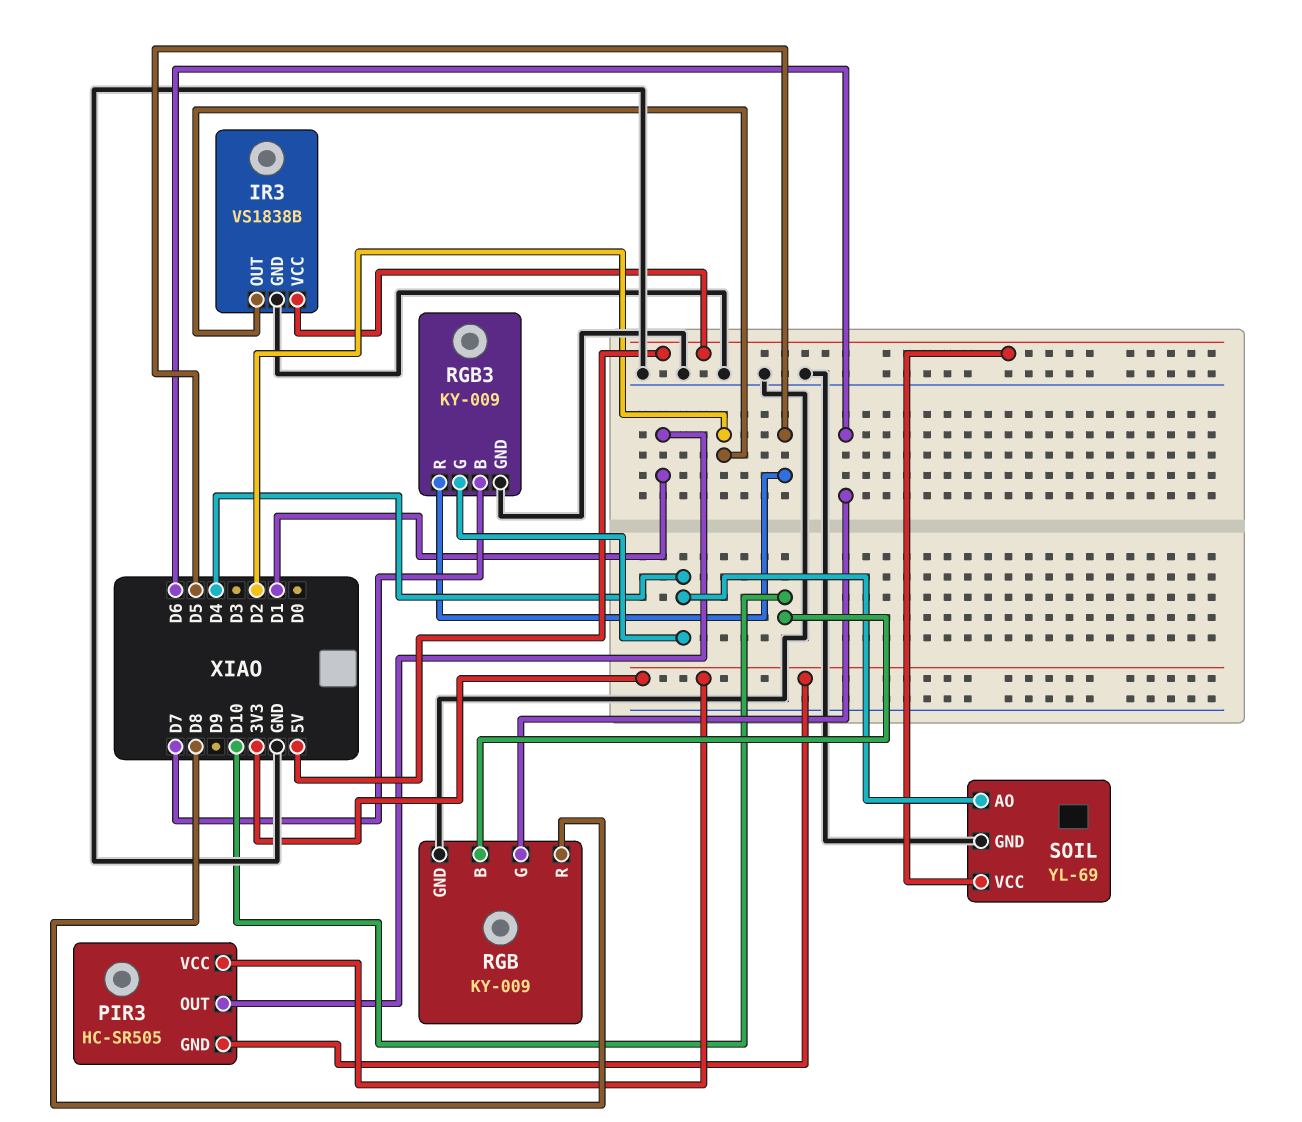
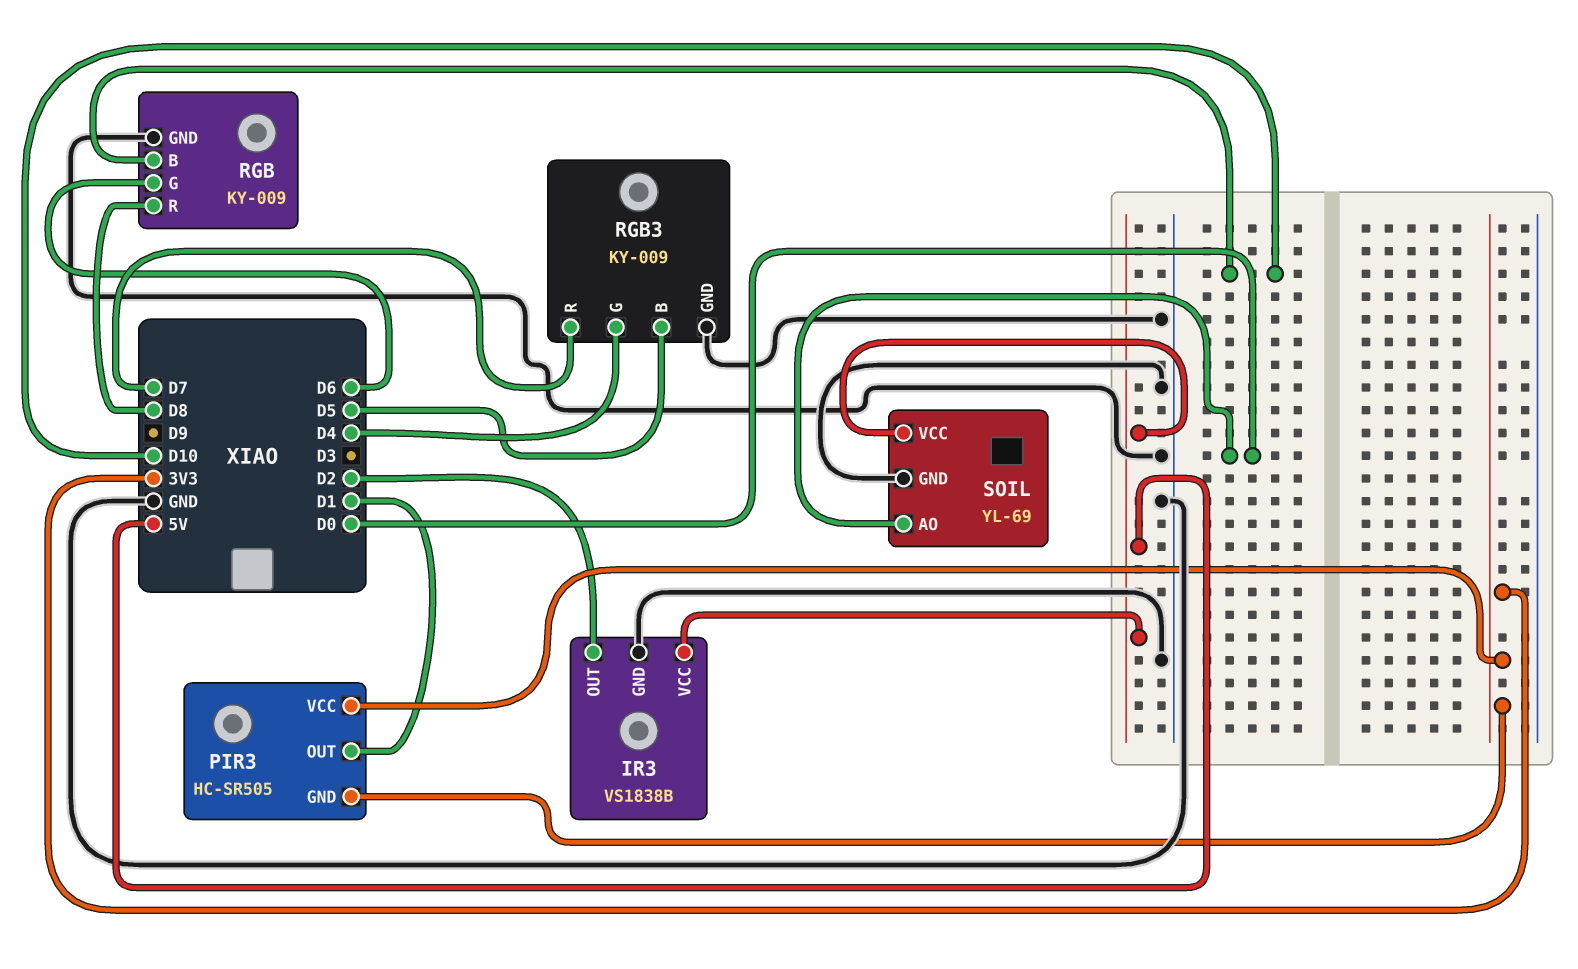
RGB3 pin B: D7 -> D5
RGB3 pin R: D5 -> D7
SOIL pin AO: D4 -> D0

